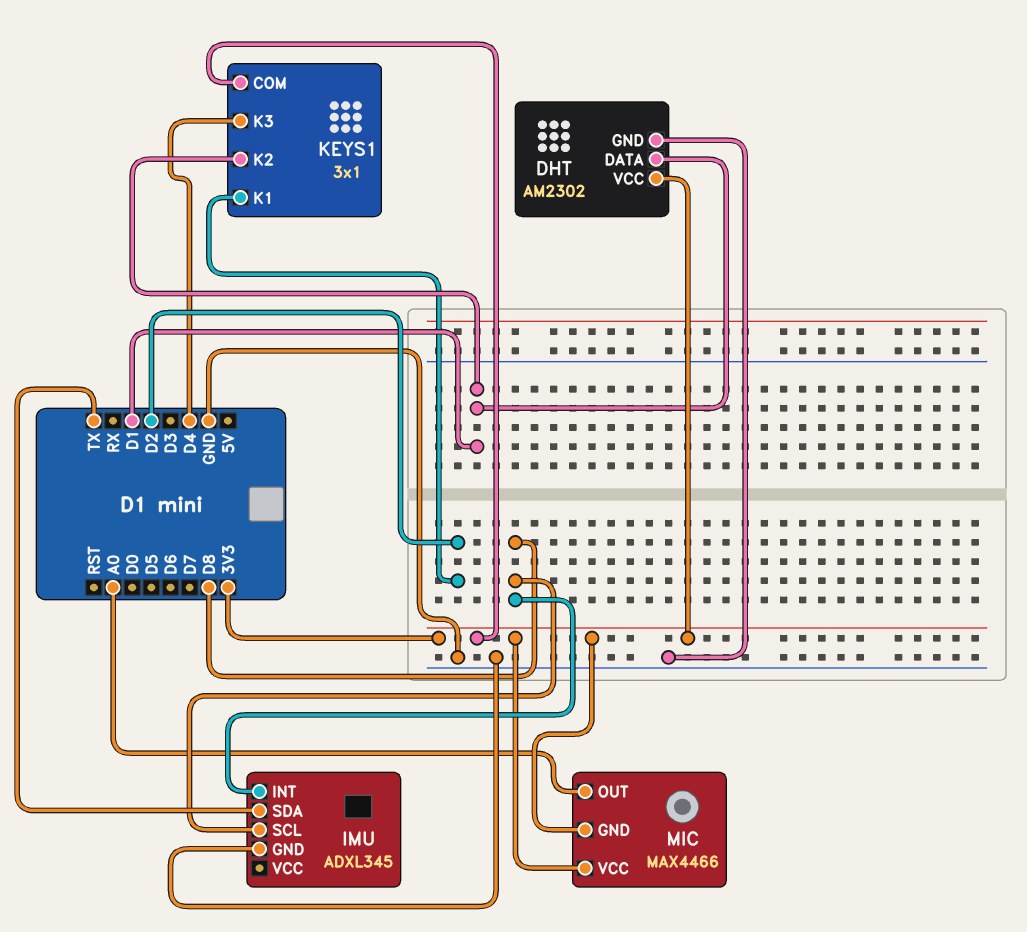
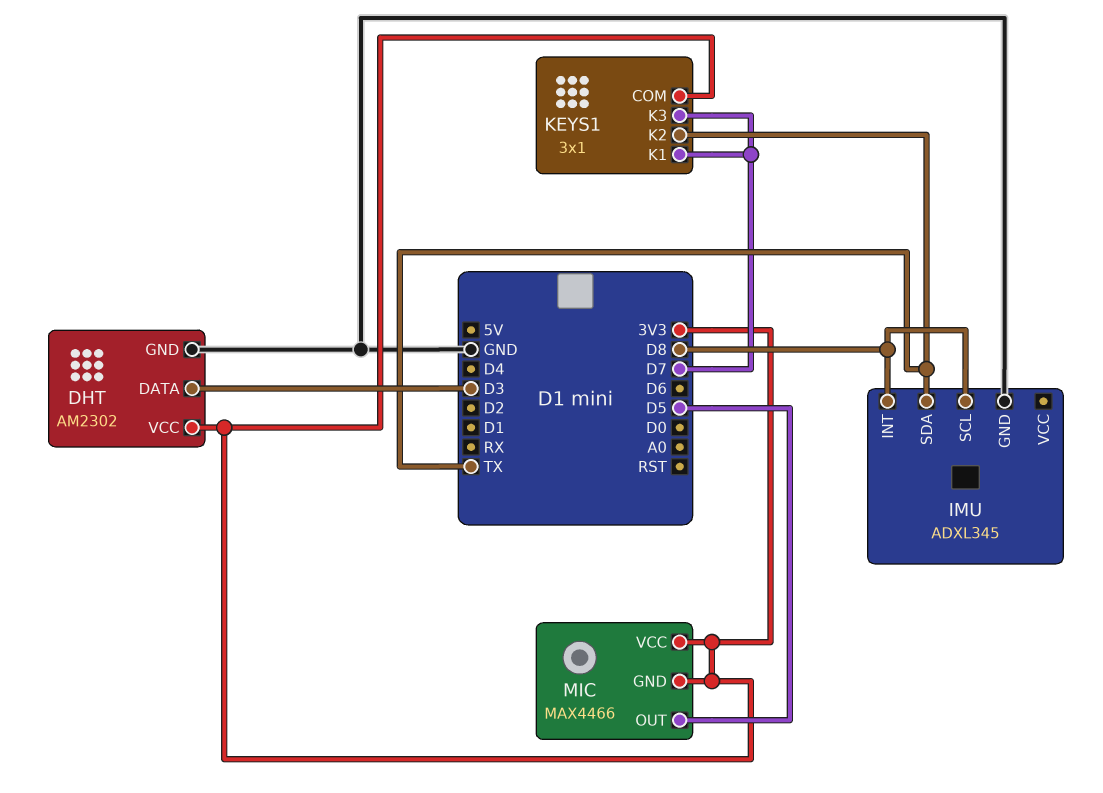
DHT pin DATA: D1 -> D3
KEYS1 pin K1: D2 -> D7
KEYS1 pin K2: D1 -> TX
KEYS1 pin K3: D4 -> D7
MIC pin OUT: A0 -> D5

